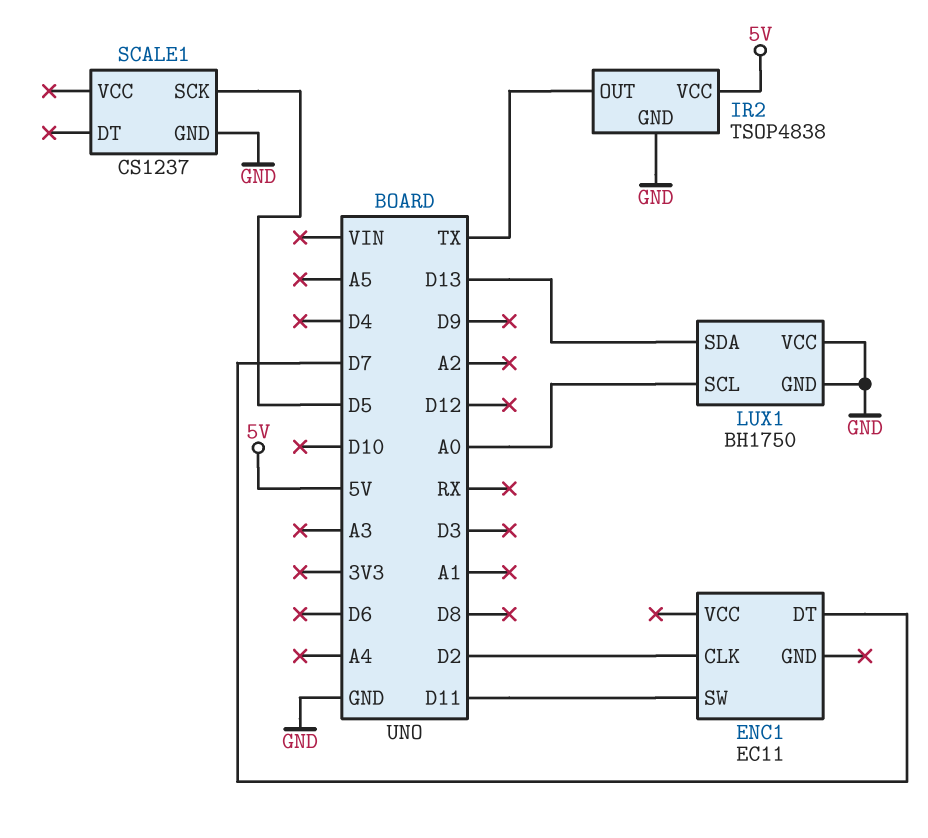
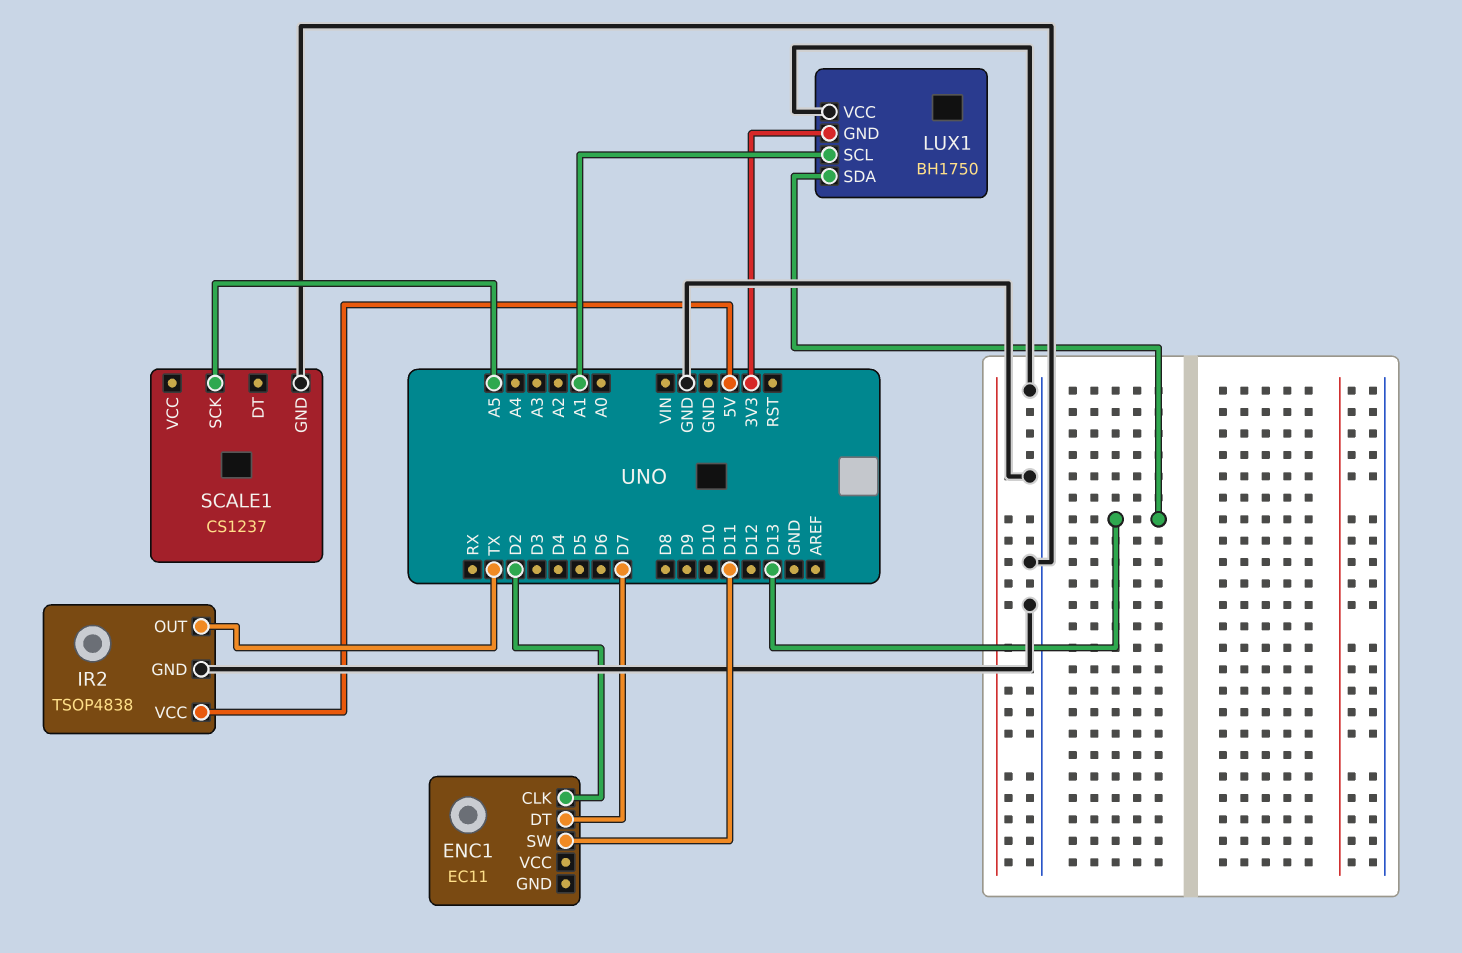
LUX1 pin GND: GND -> 3V3
LUX1 pin SCL: A0 -> A1
SCALE1 pin SCK: D5 -> A5

